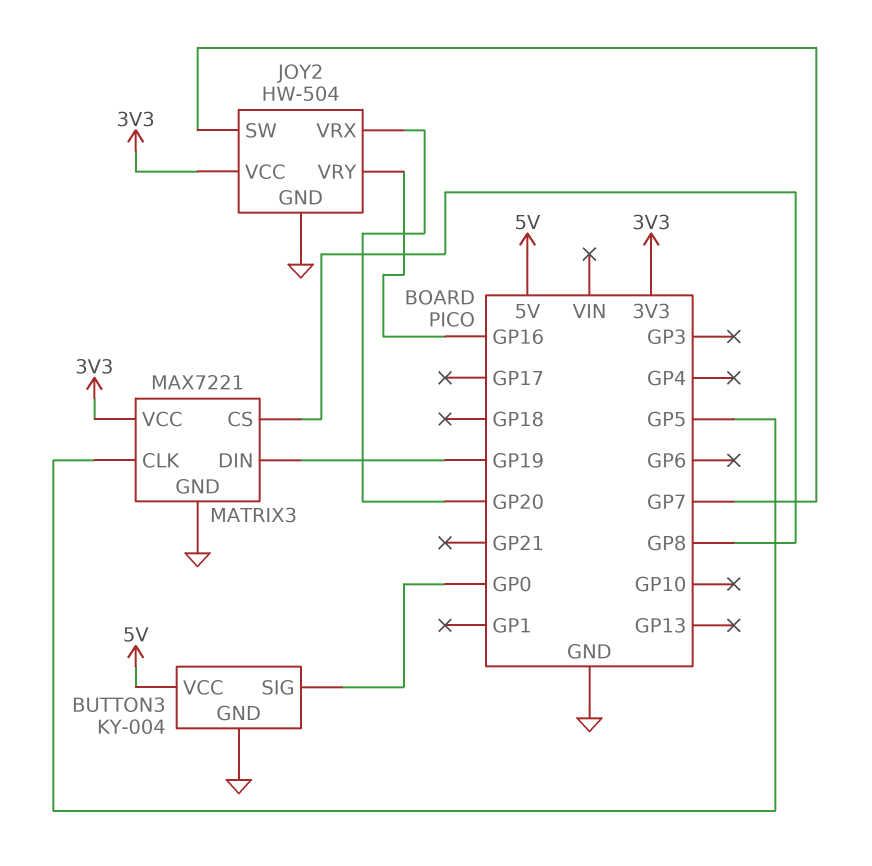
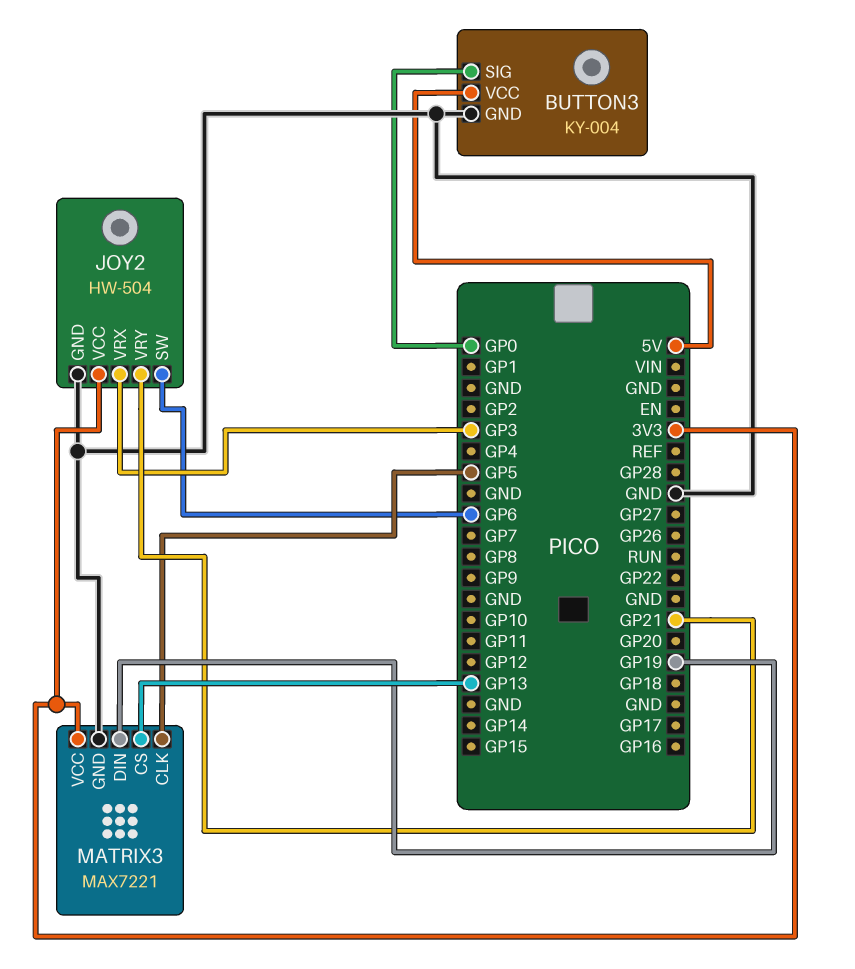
JOY2 pin SW: GP7 -> GP6
JOY2 pin VRX: GP20 -> GP3
JOY2 pin VRY: GP16 -> GP21
MATRIX3 pin CS: GP8 -> GP13

